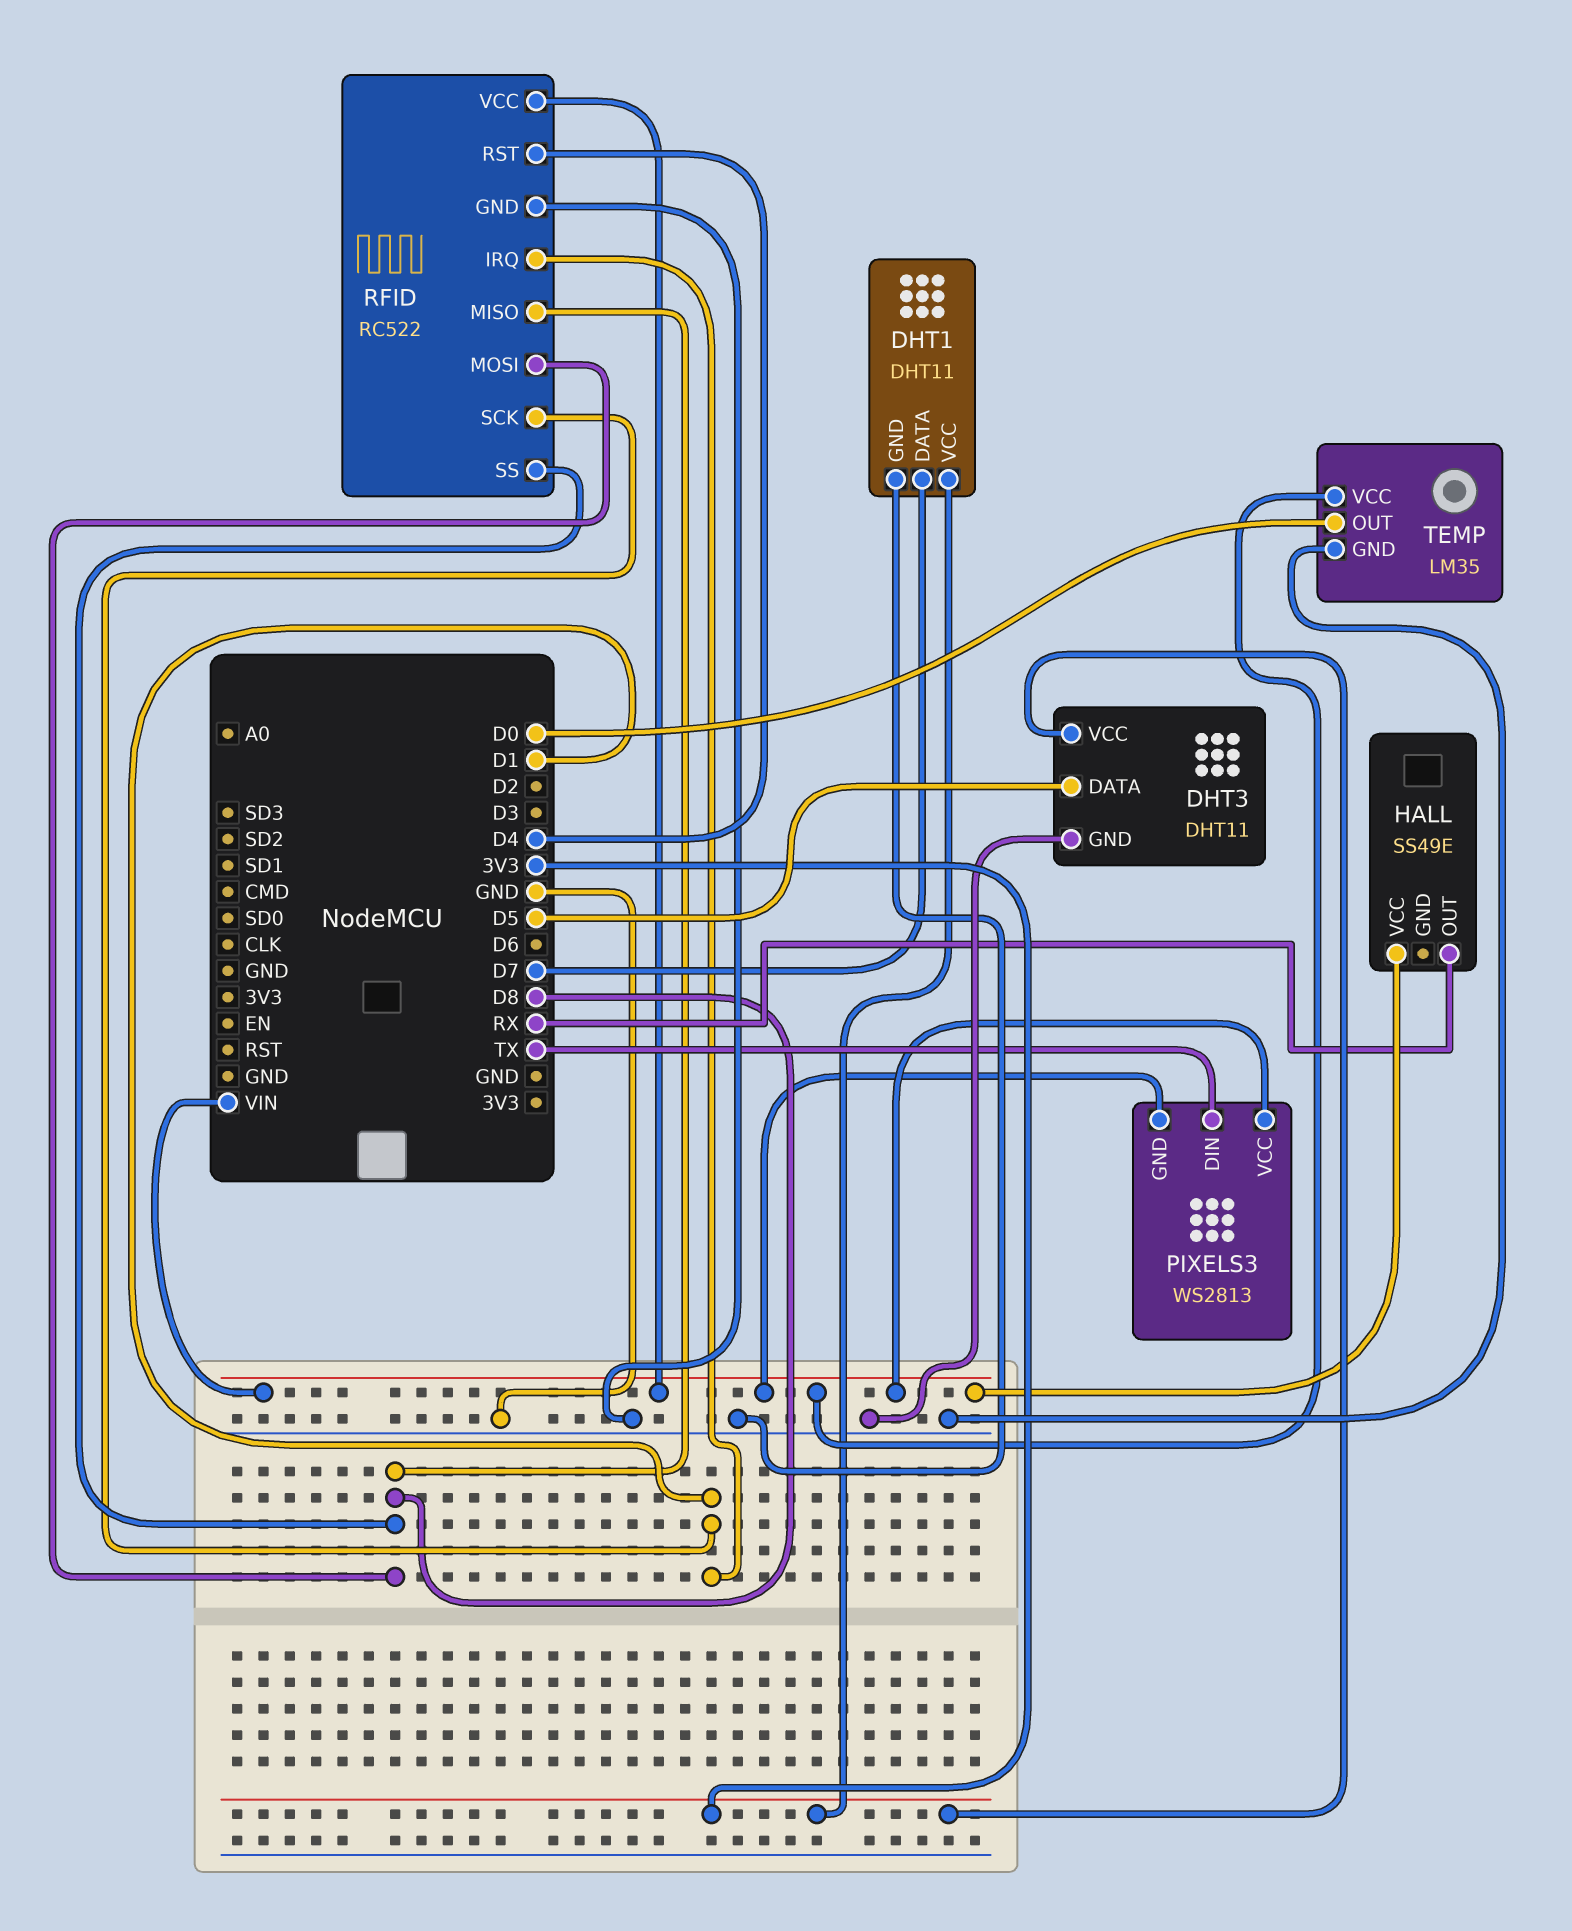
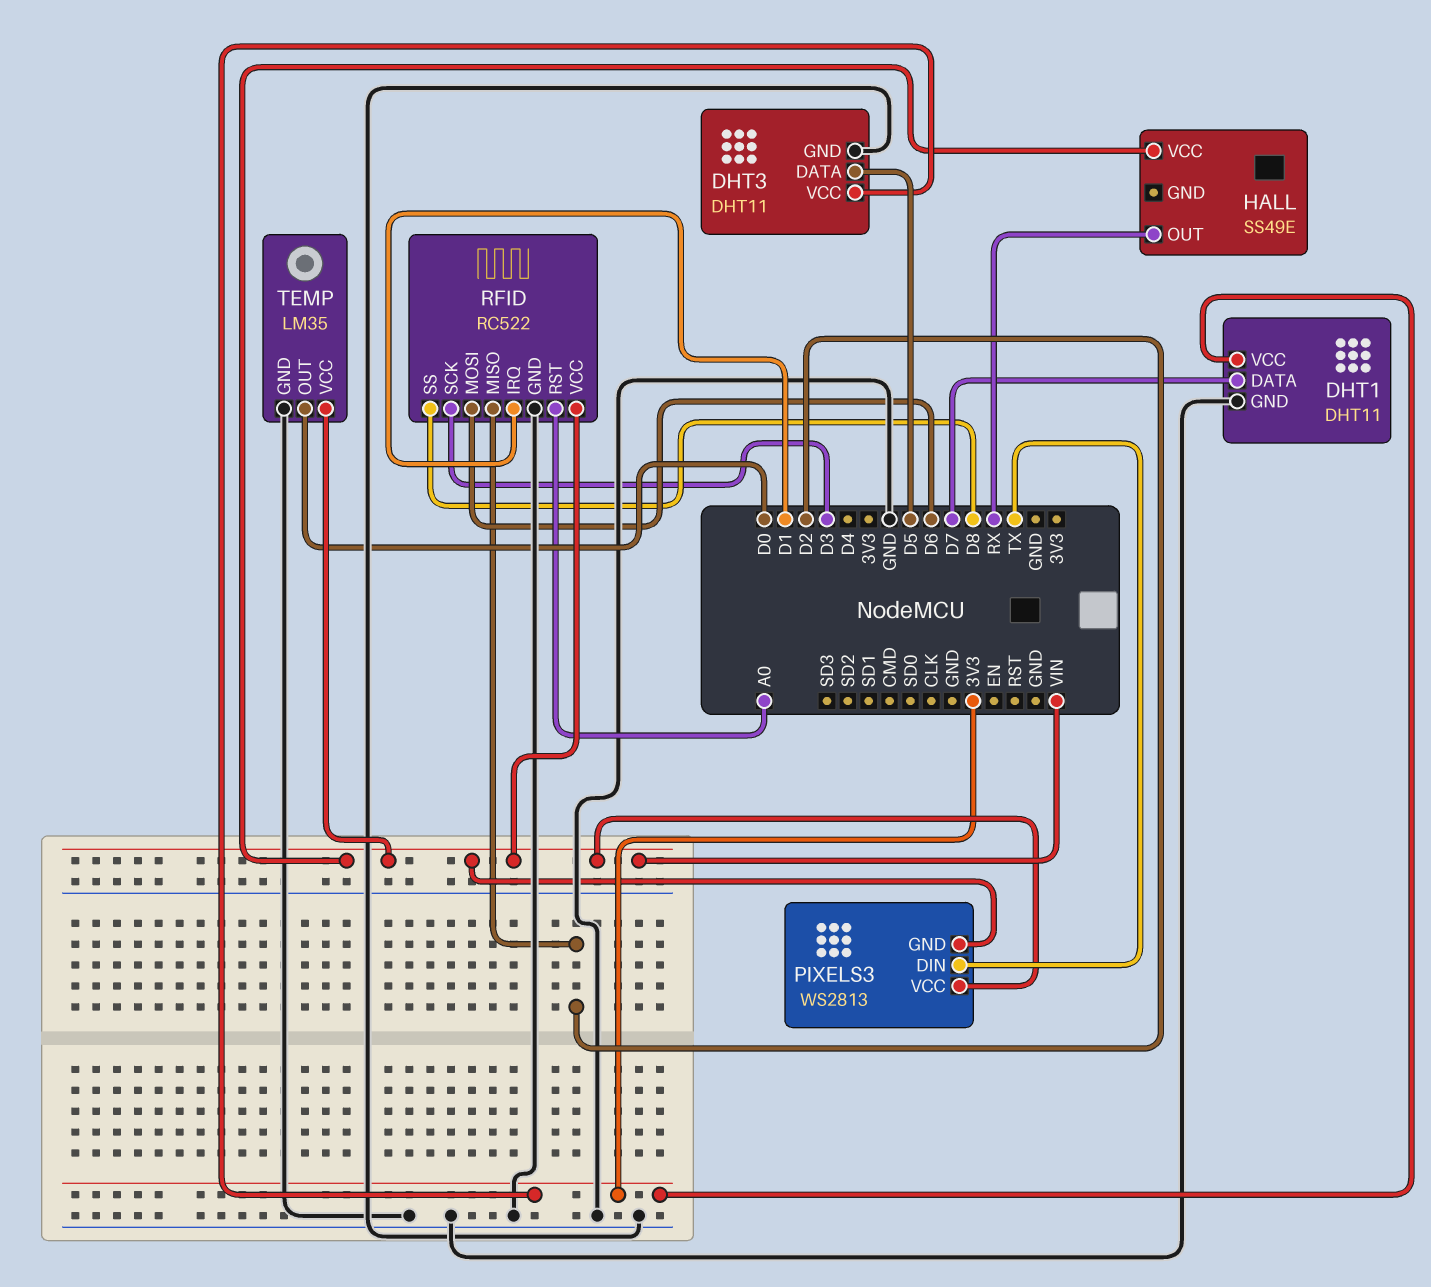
RFID pin MISO: D8 -> D2
RFID pin MOSI: D8 -> D6
RFID pin RST: D4 -> A0
RFID pin SCK: D1 -> D3

